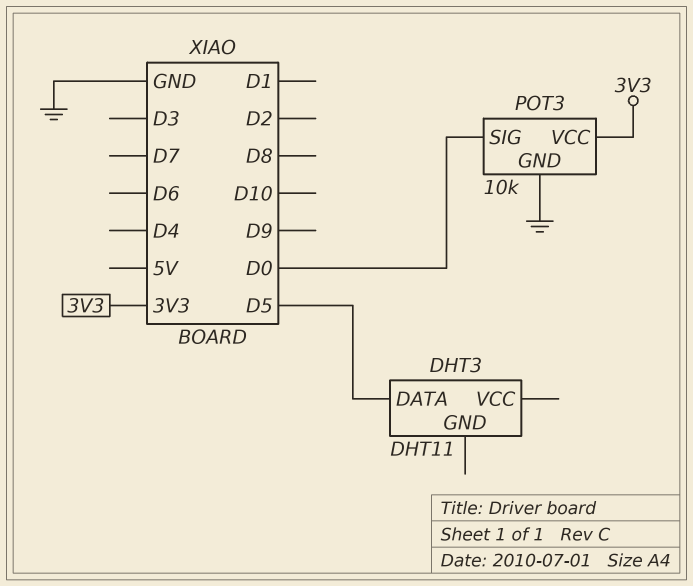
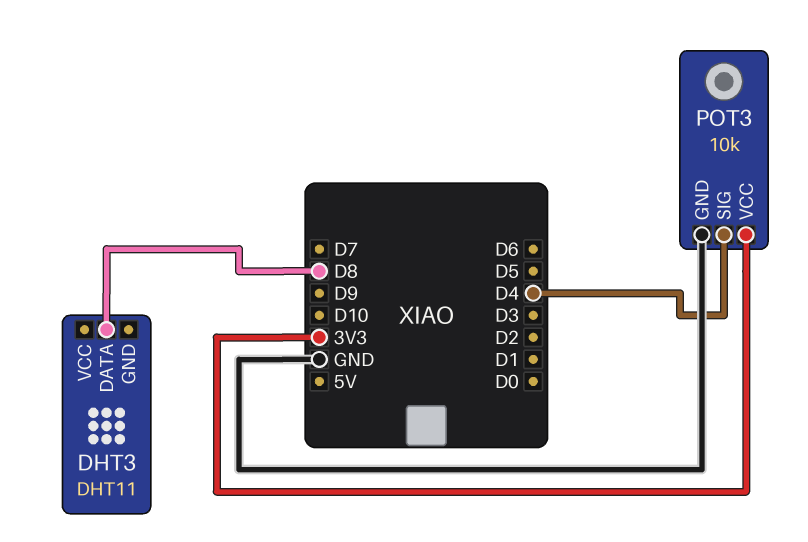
DHT3 pin DATA: D5 -> D8
POT3 pin SIG: D0 -> D4

